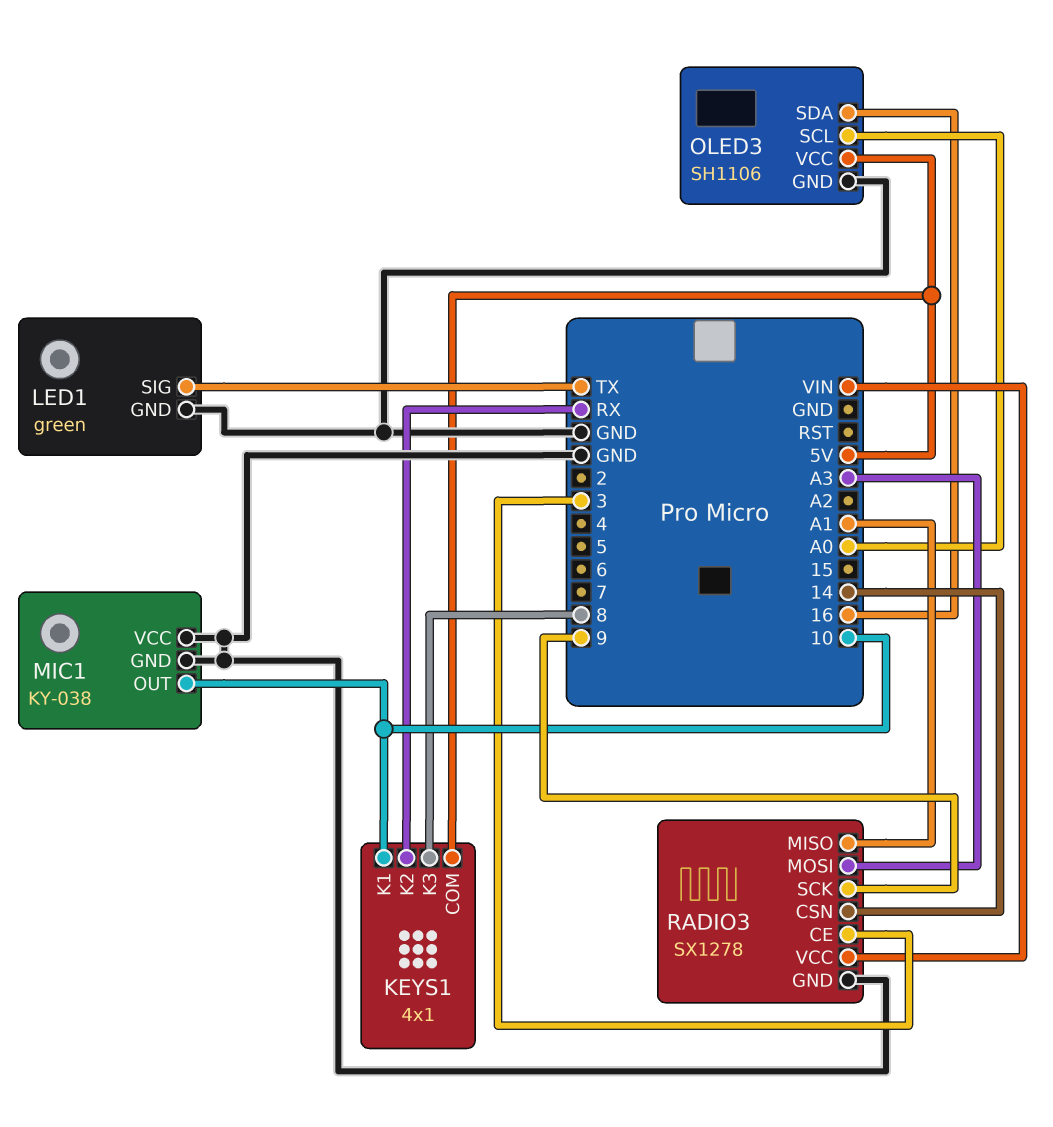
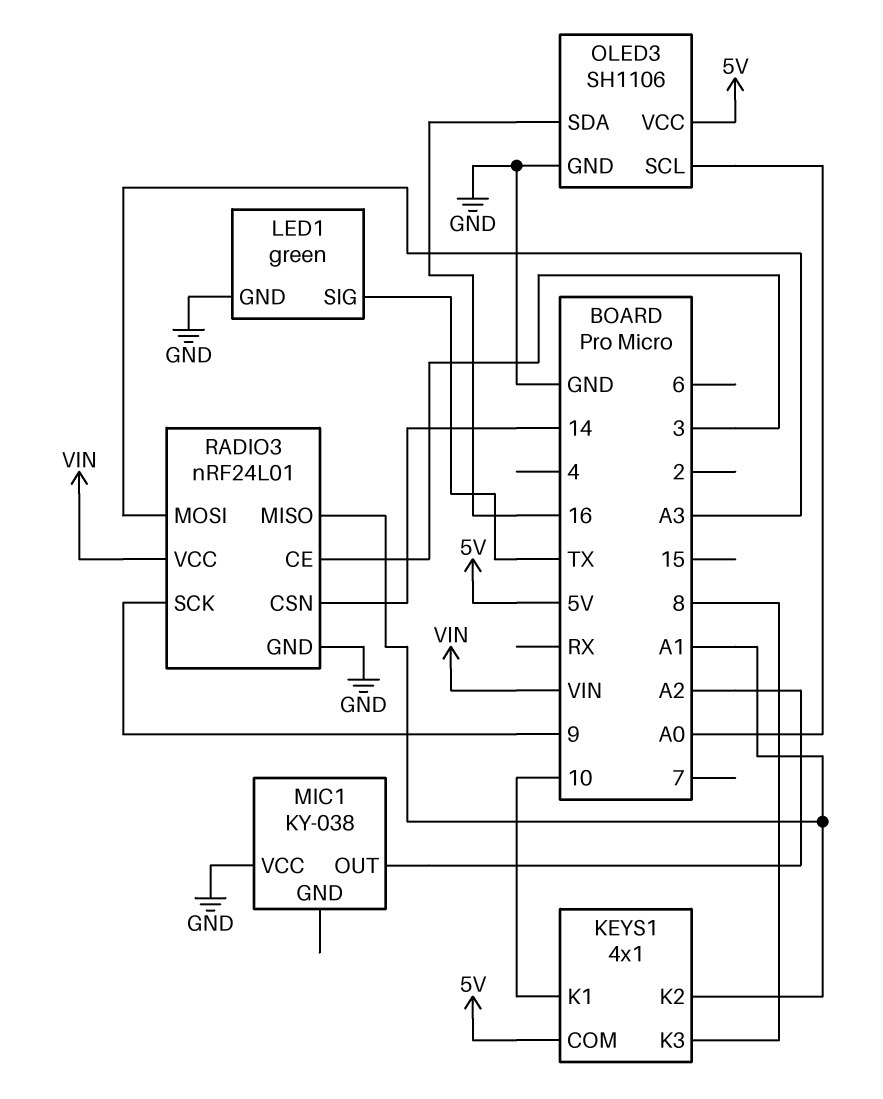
KEYS1 pin K2: RX -> A1
MIC1 pin GND: GND -> none
MIC1 pin OUT: 10 -> A2
RADIO3: SX1278 -> nRF24L01

